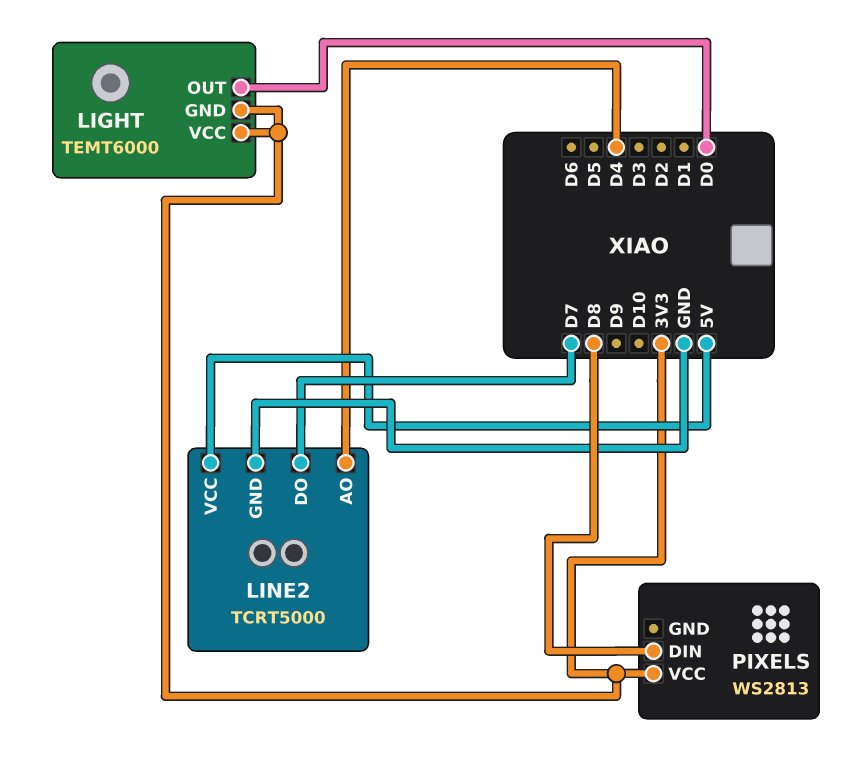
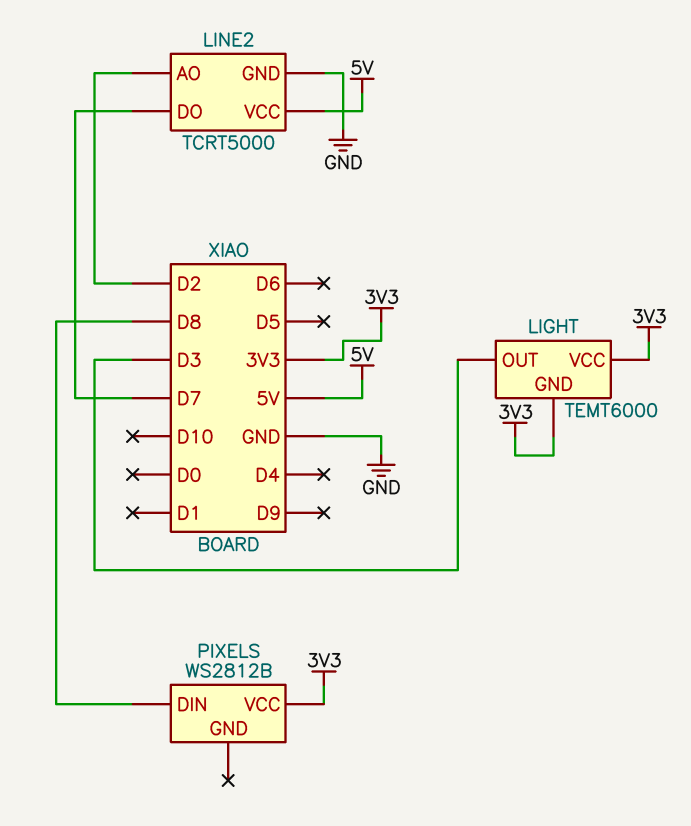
LIGHT pin OUT: D0 -> D3
LINE2 pin AO: D4 -> D2
PIXELS: WS2813 -> WS2812B

